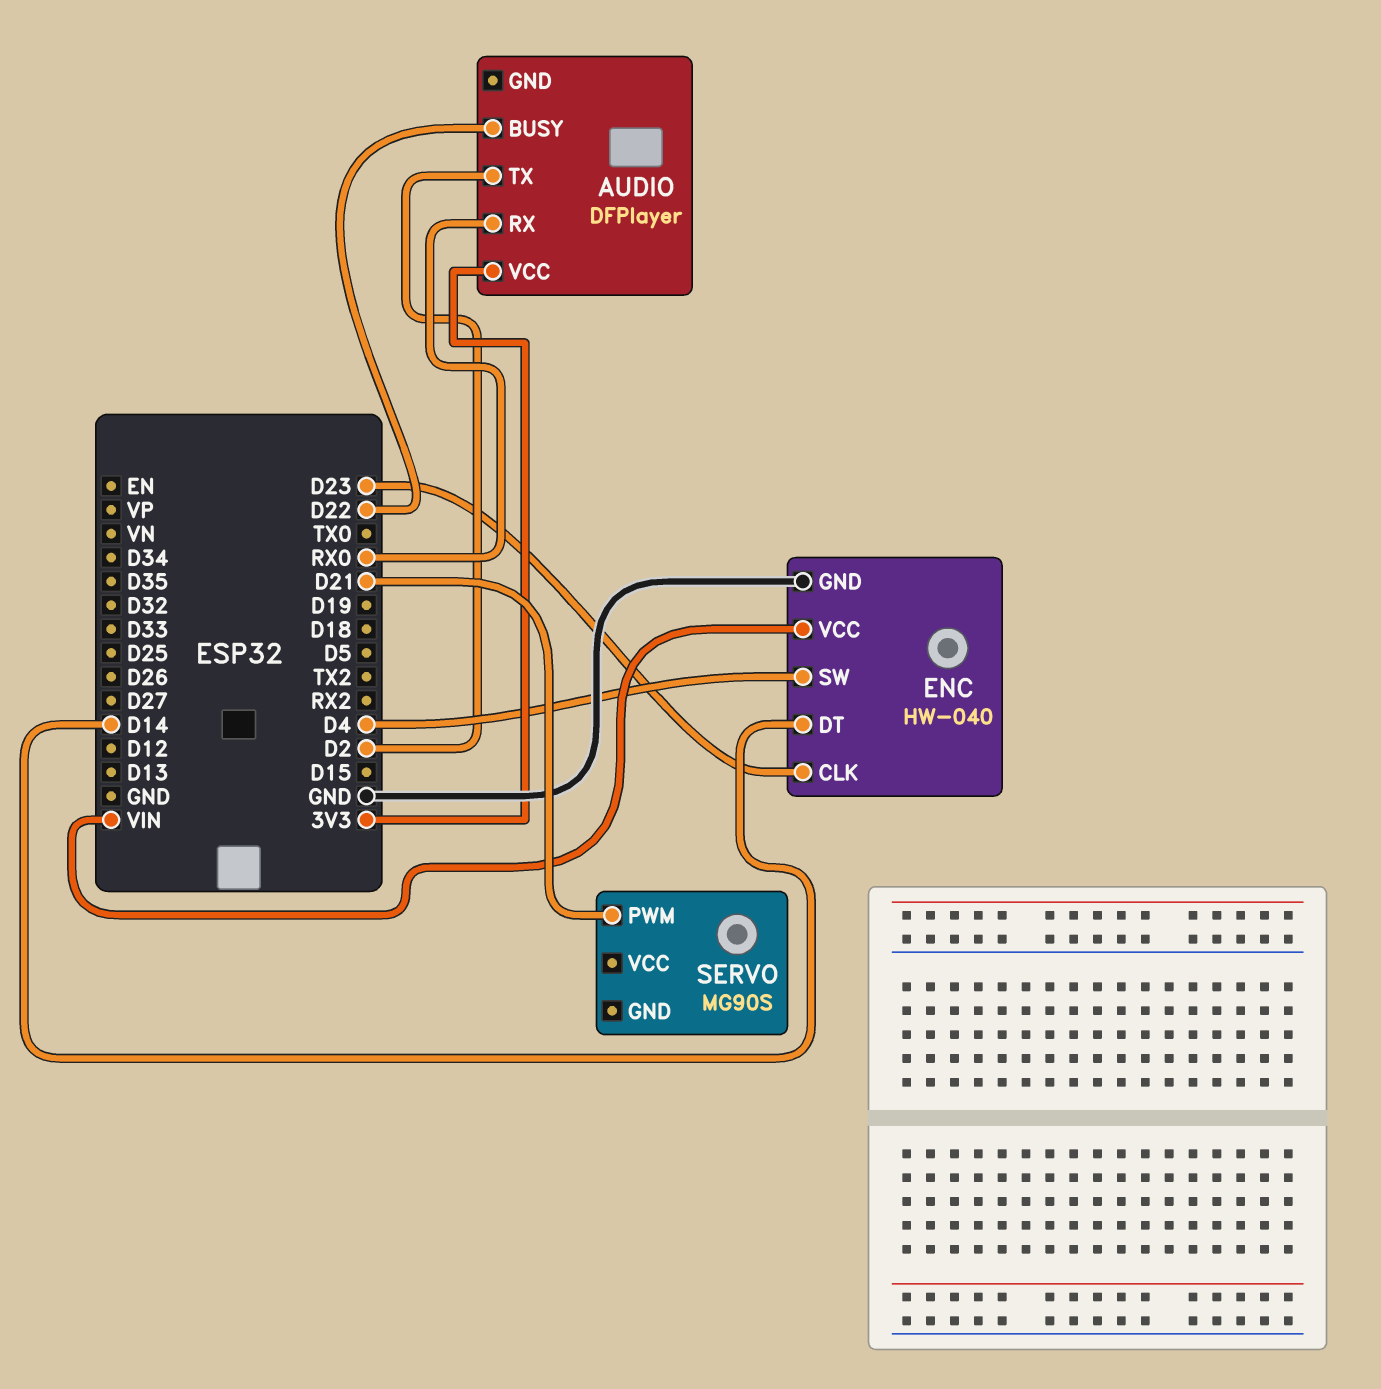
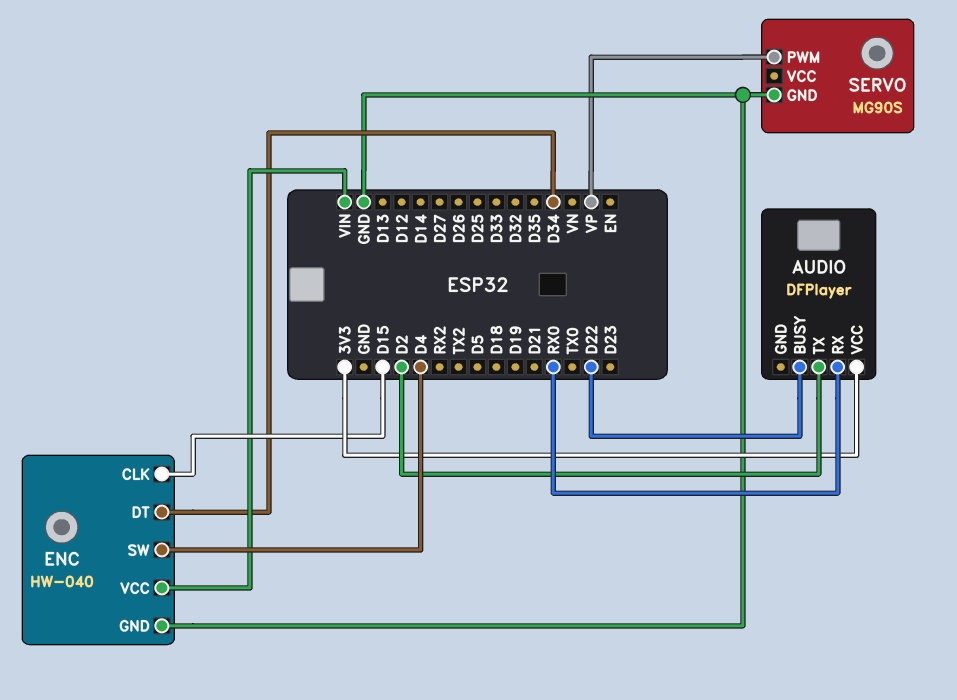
ENC pin CLK: D23 -> D15
ENC pin DT: D14 -> D34
SERVO pin GND: none -> GND
SERVO pin PWM: D21 -> VP

